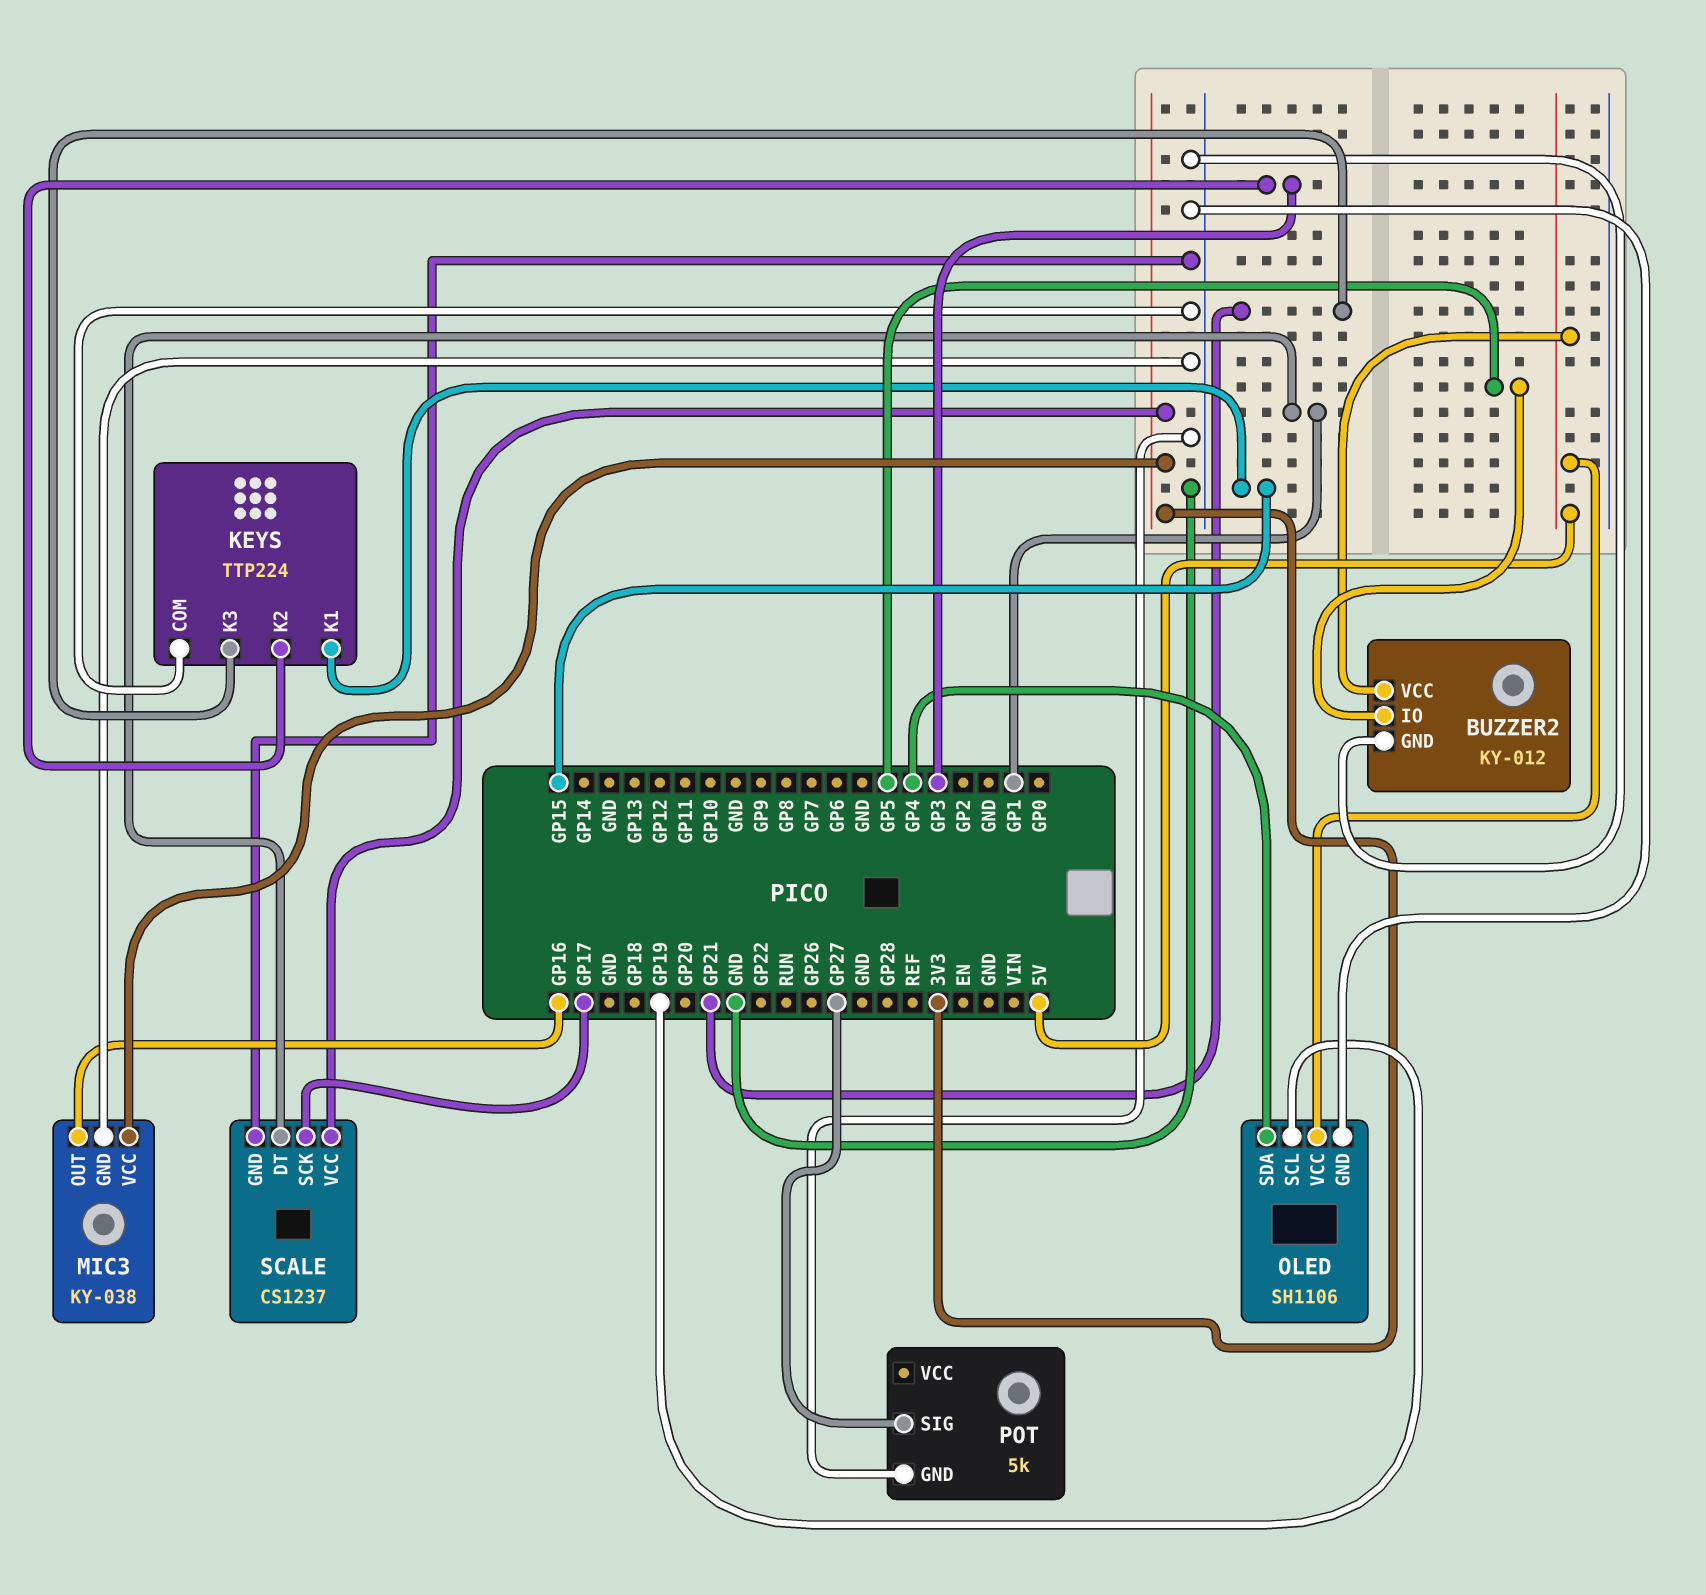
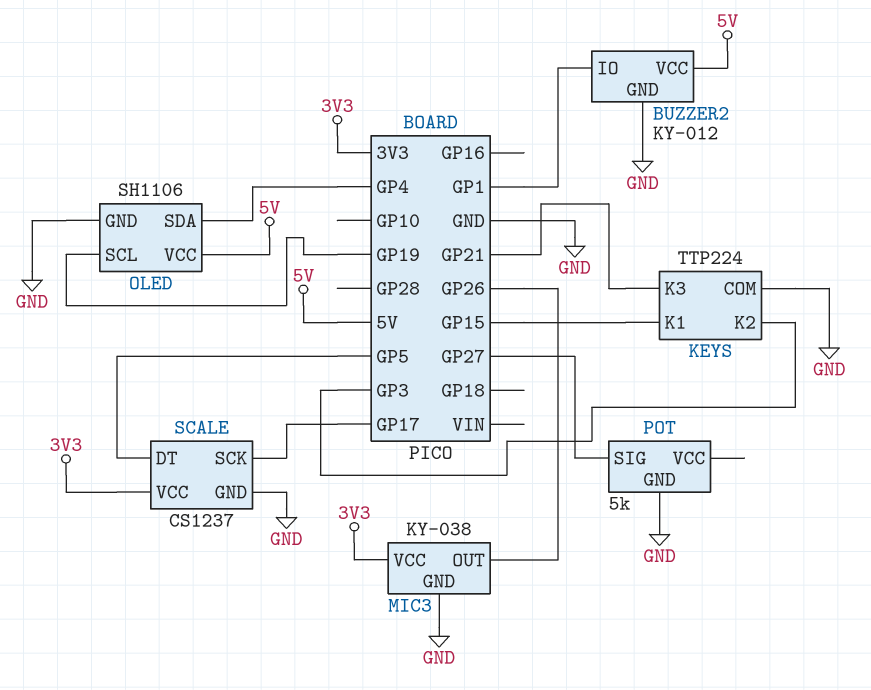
BUZZER2 pin IO: GP5 -> GP1
MIC3 pin OUT: GP16 -> GP26
SCALE pin DT: GP1 -> GP5

